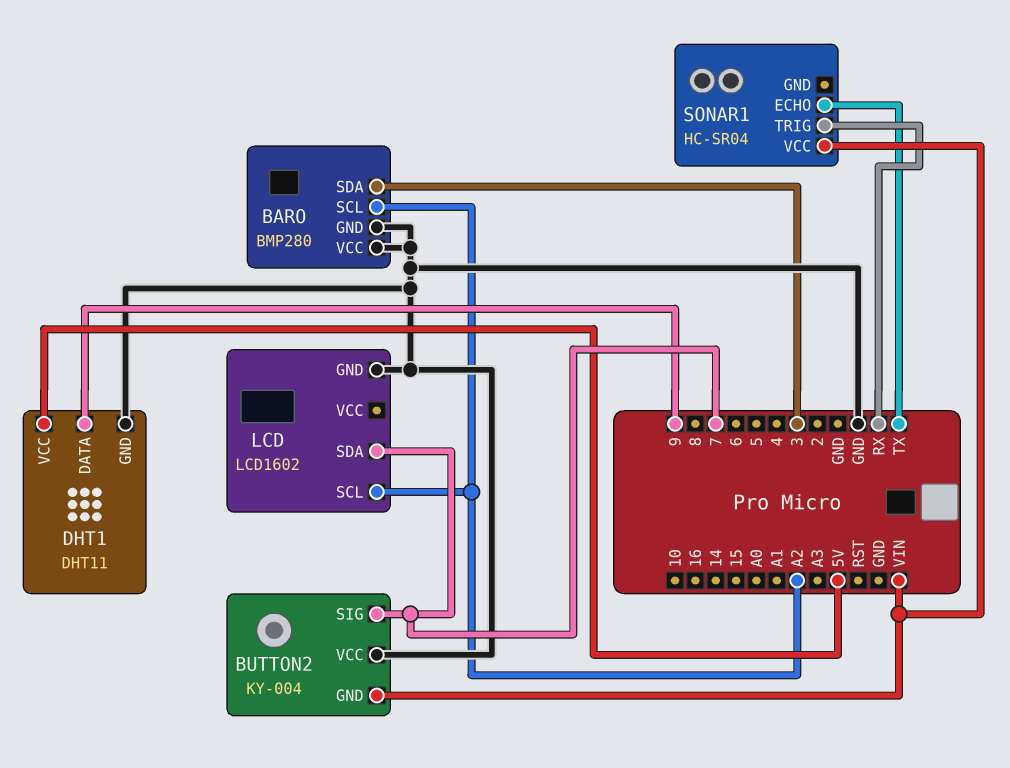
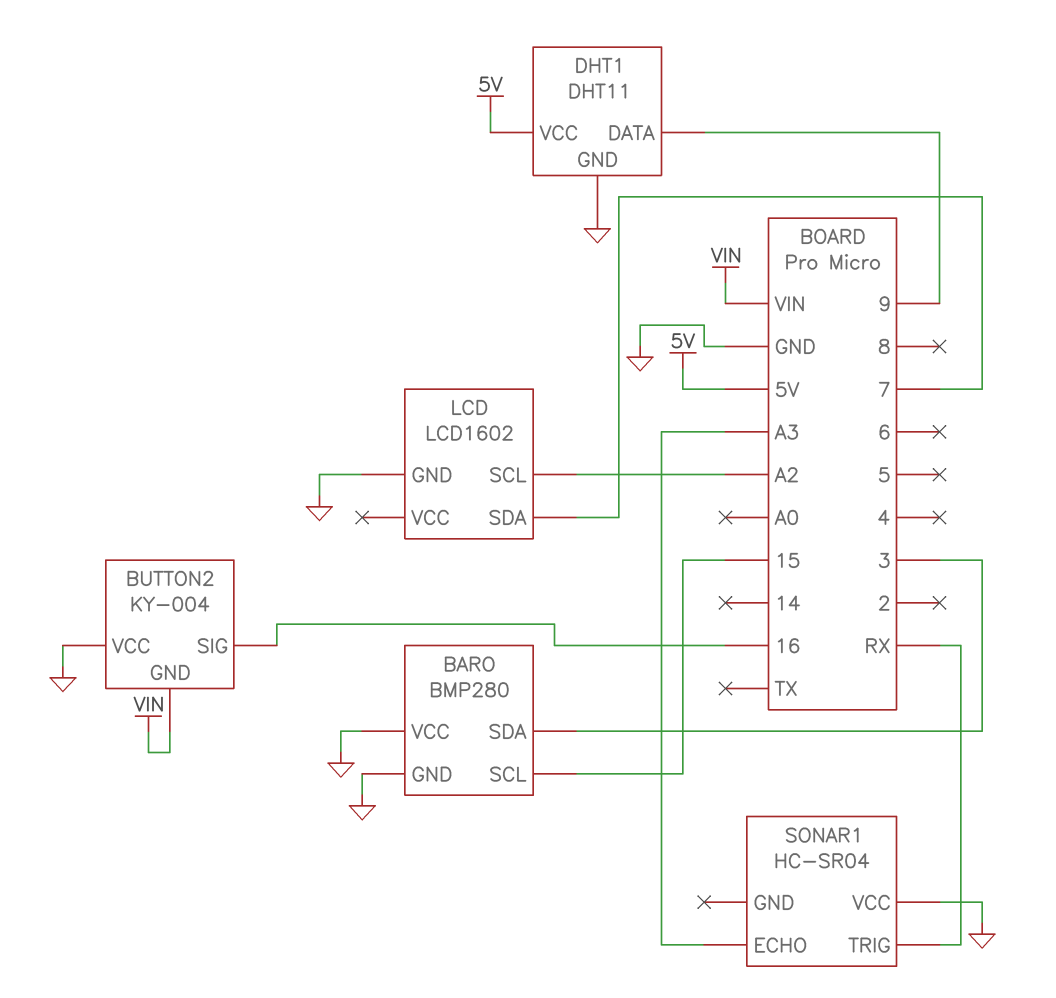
BARO pin SCL: A2 -> 15
BUTTON2 pin SIG: 7 -> 16
SONAR1 pin ECHO: TX -> A3
SONAR1 pin VCC: VIN -> GND

